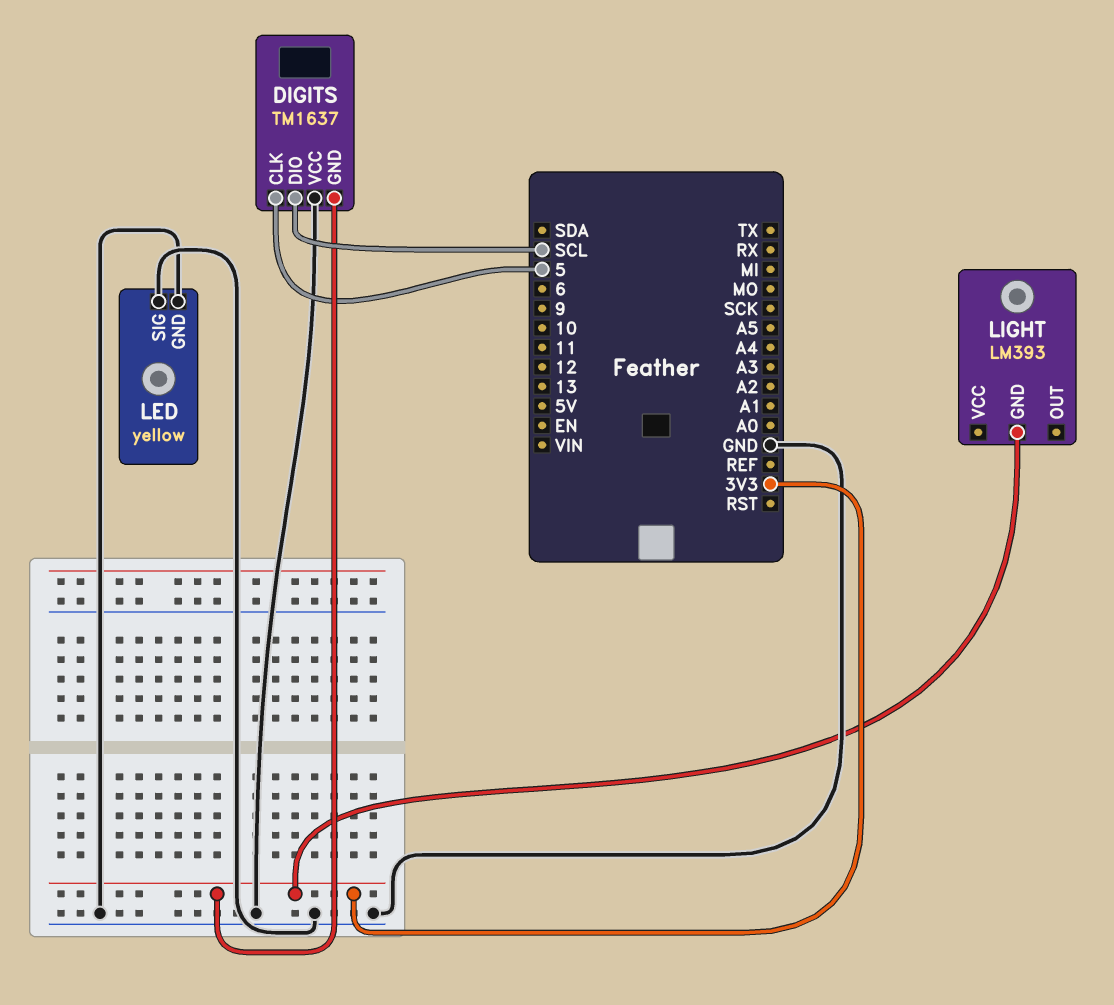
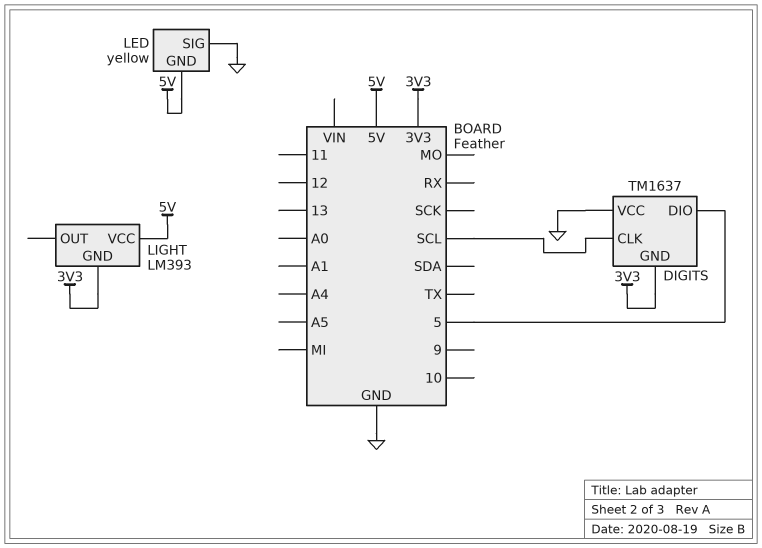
DIGITS pin CLK: 5 -> SCL
DIGITS pin DIO: SCL -> 5
LED pin GND: GND -> 5V
LIGHT pin VCC: none -> 5V

